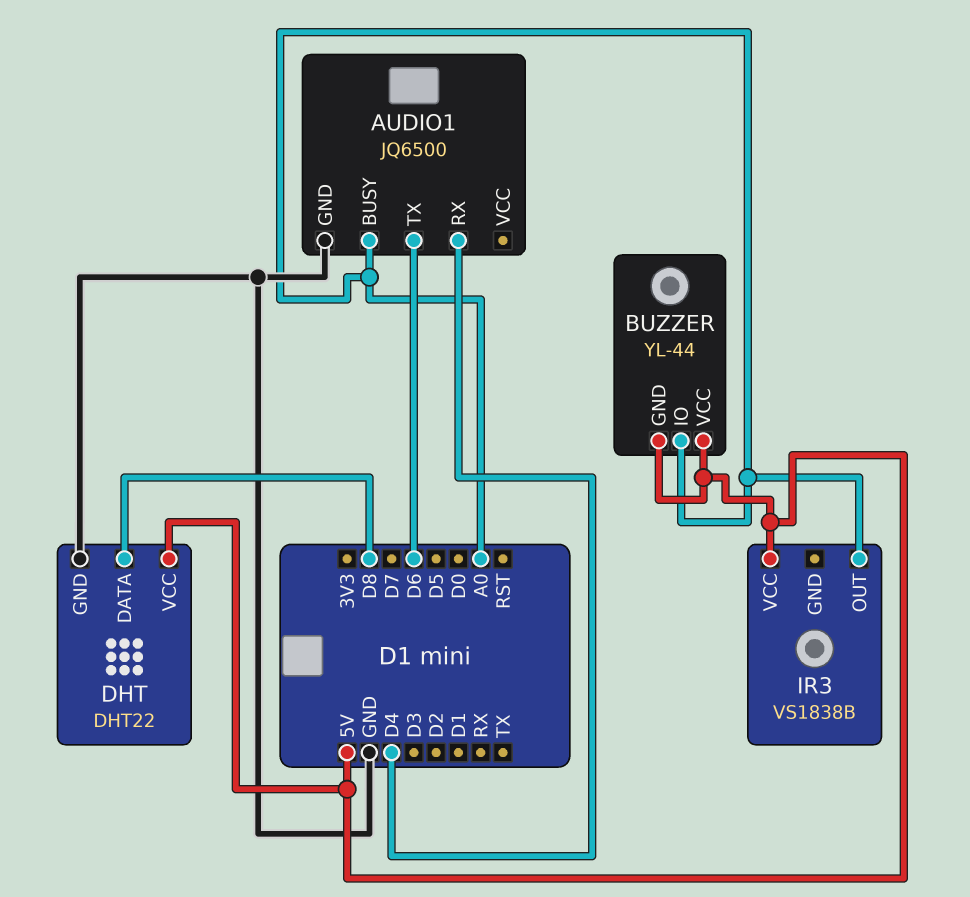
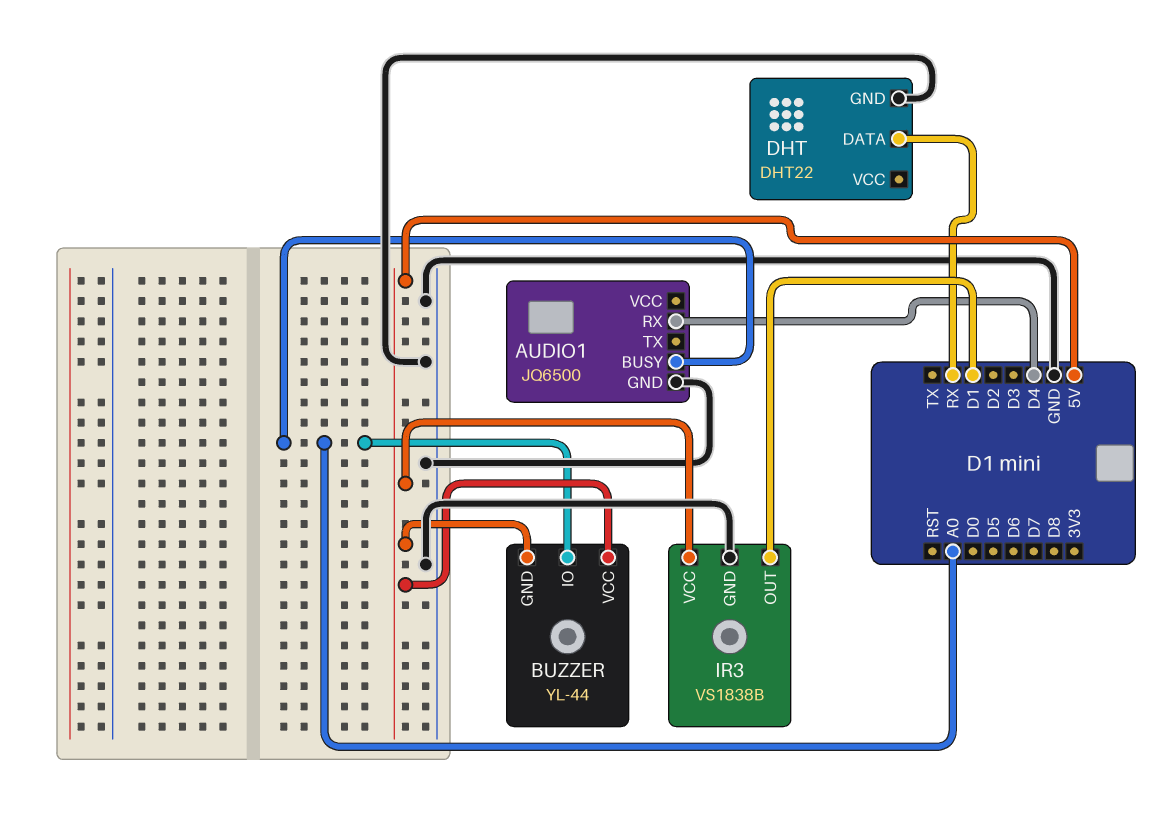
AUDIO1 pin TX: D6 -> none
DHT pin DATA: D8 -> RX
DHT pin VCC: 5V -> none
IR3 pin GND: none -> GND
IR3 pin OUT: A0 -> D1

